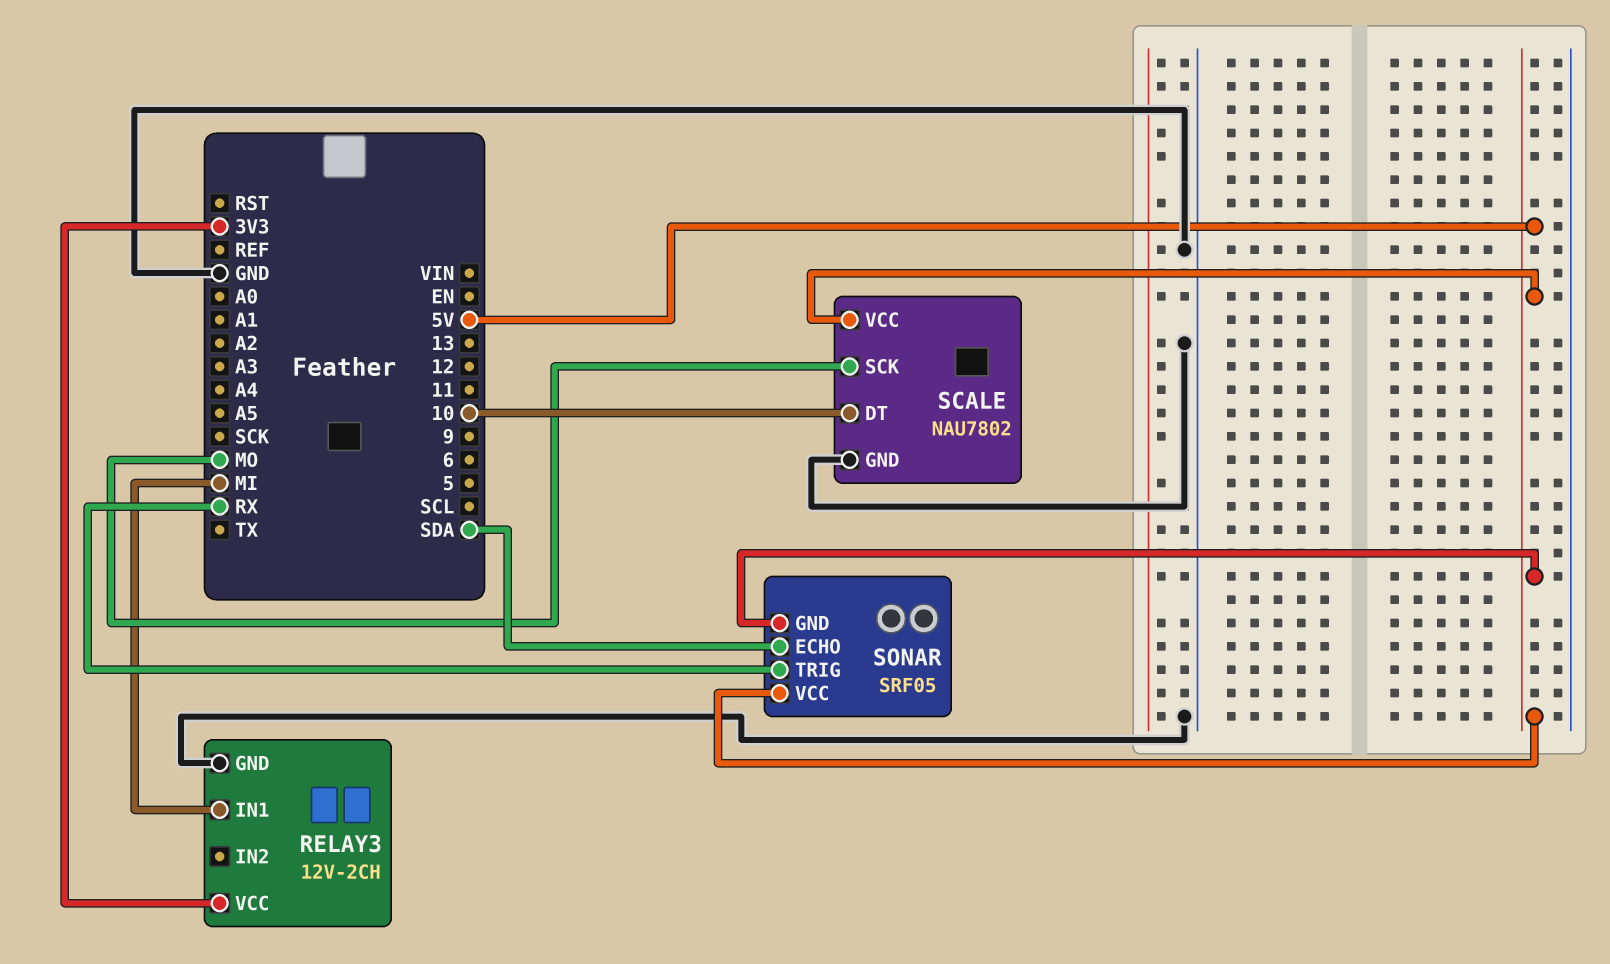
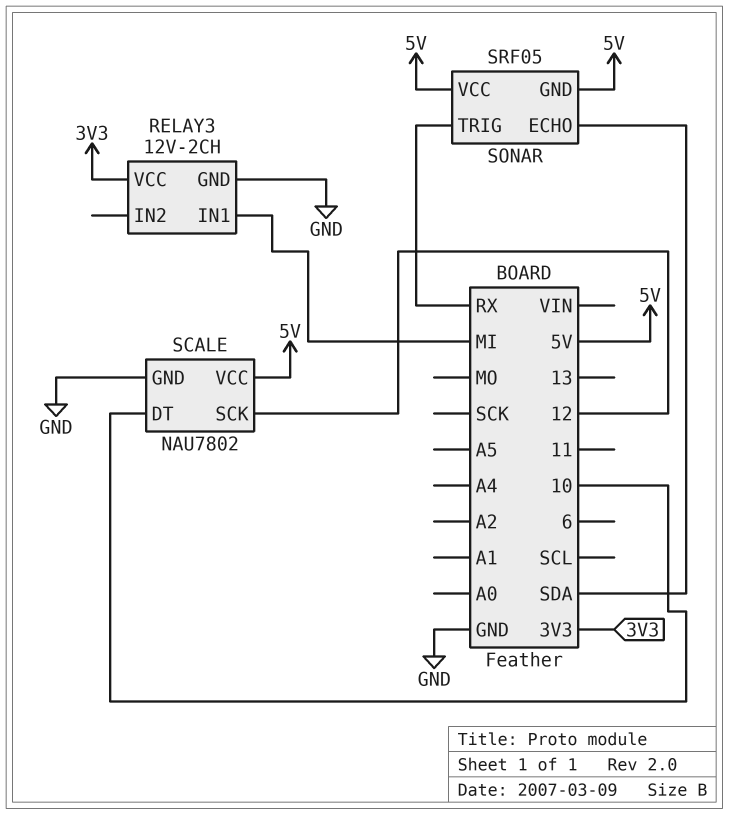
SCALE pin SCK: MO -> 12

